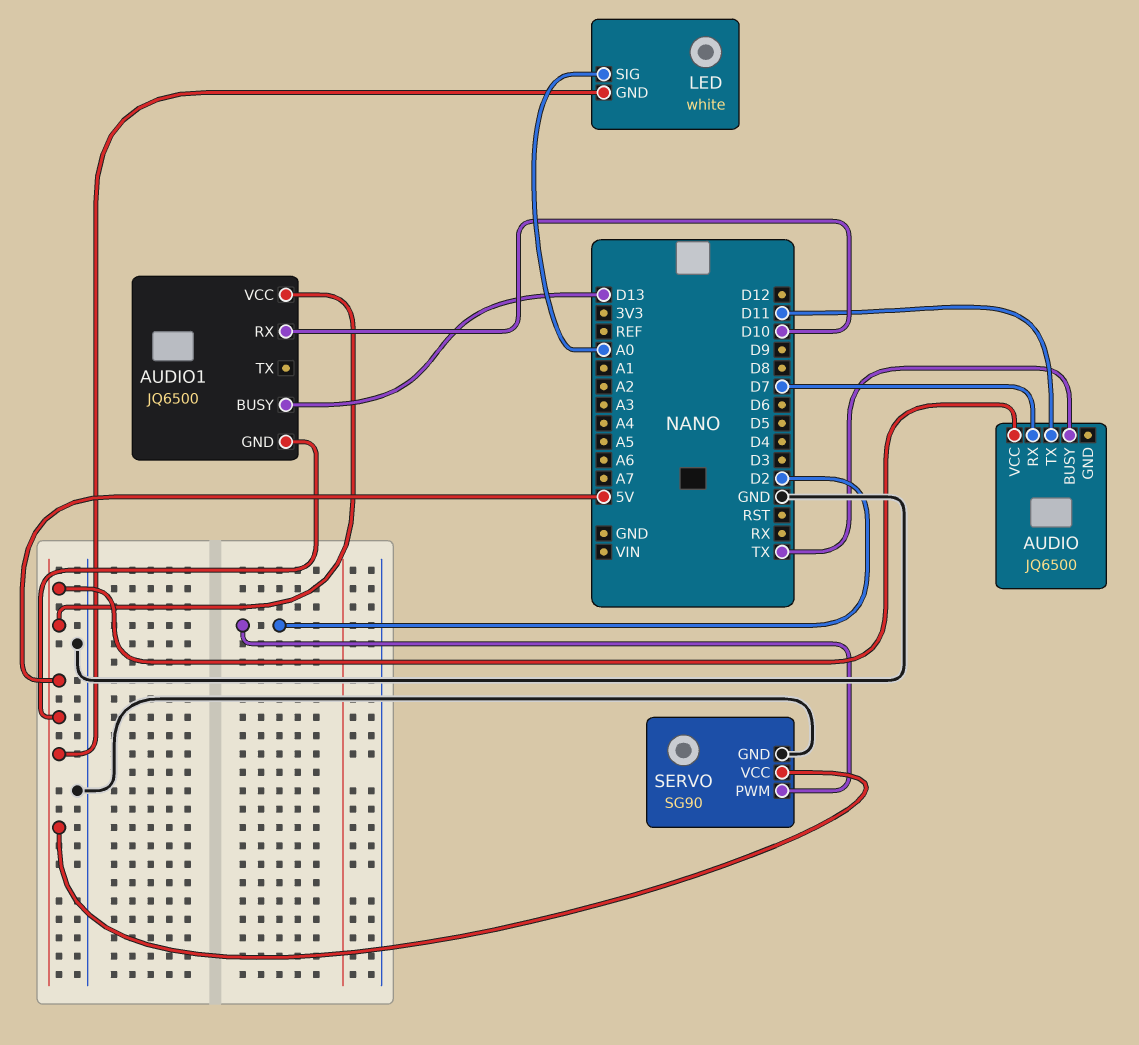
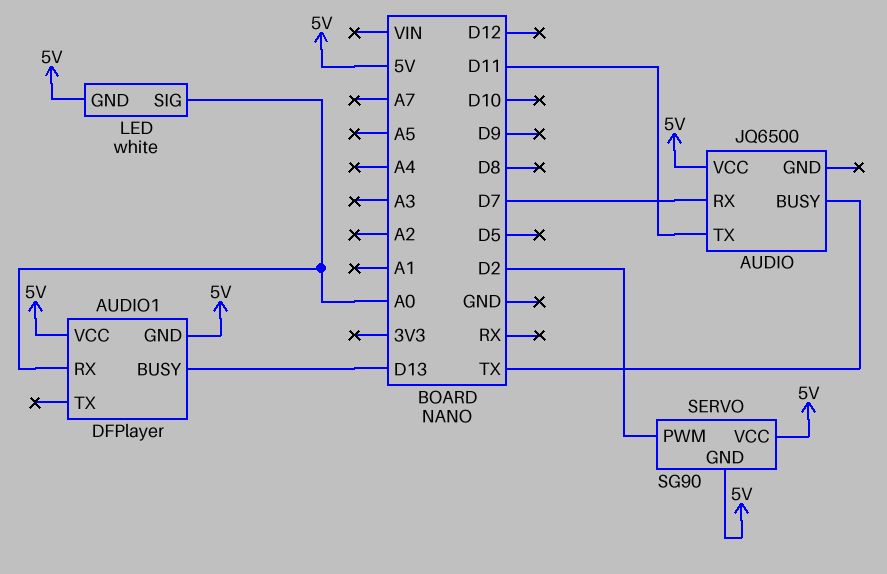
AUDIO1: JQ6500 -> DFPlayer
AUDIO1 pin RX: D10 -> A0
SERVO pin GND: GND -> 5V

